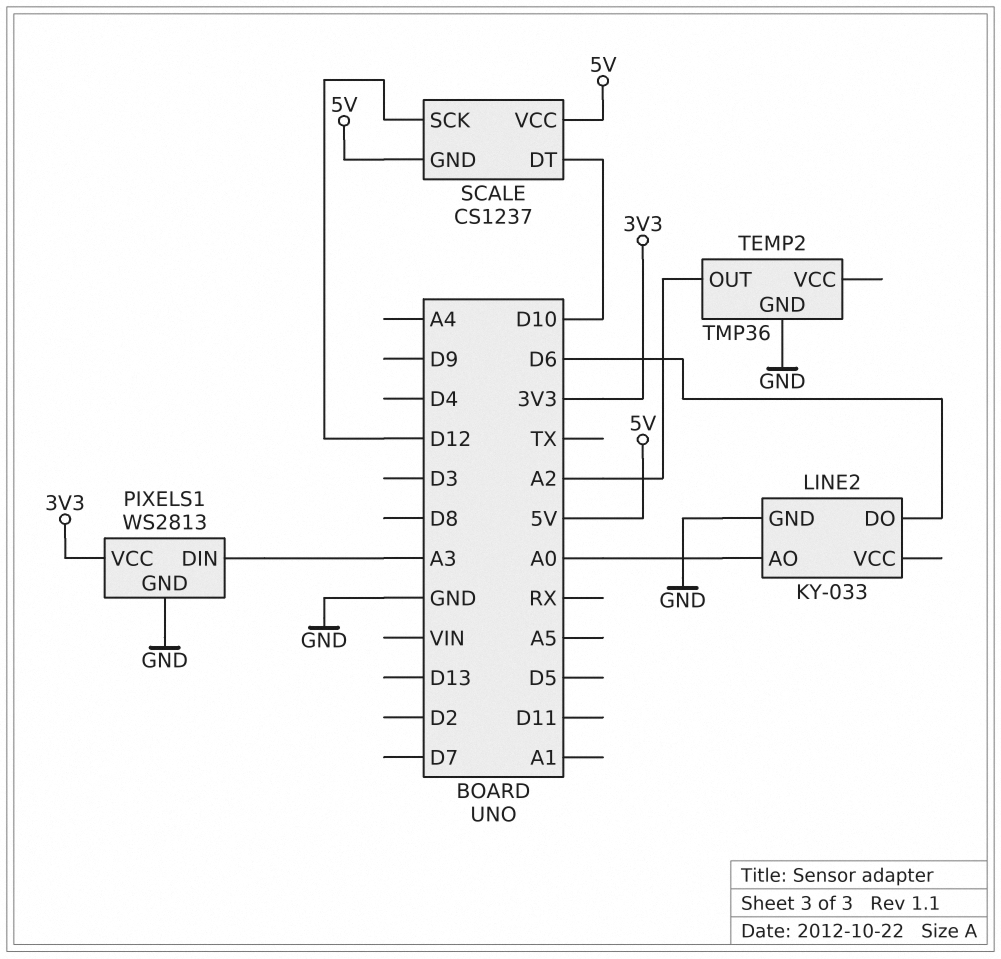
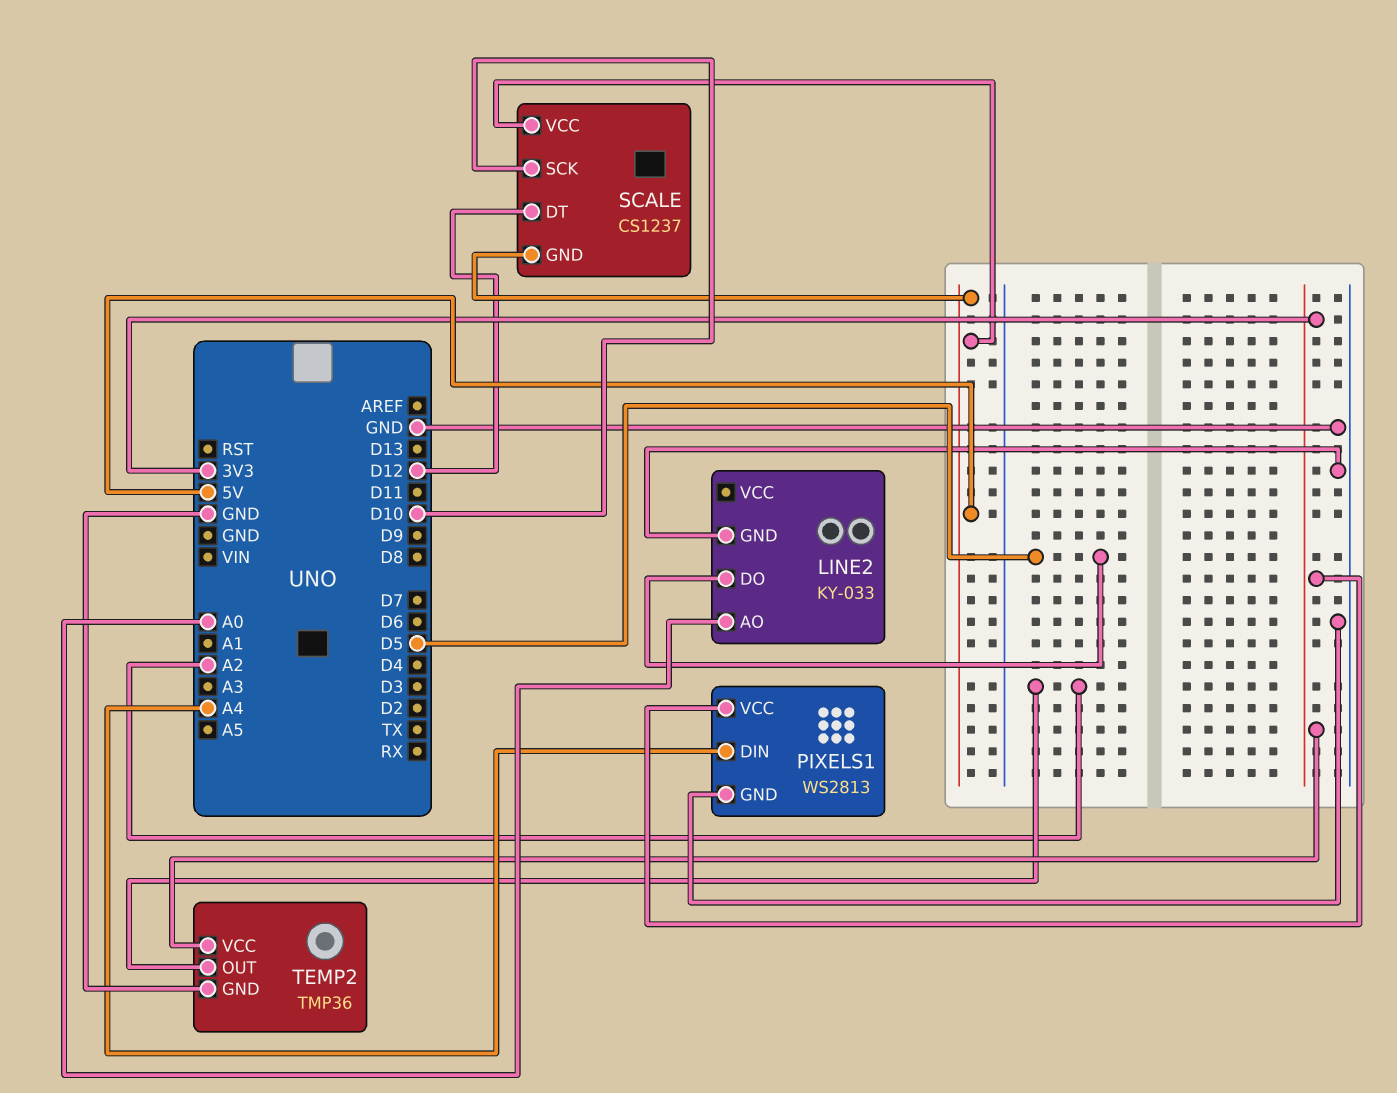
LINE2 pin DO: D6 -> D5
PIXELS1 pin DIN: A3 -> A4
SCALE pin DT: D10 -> D12
SCALE pin SCK: D12 -> D10
TEMP2 pin VCC: none -> 3V3

